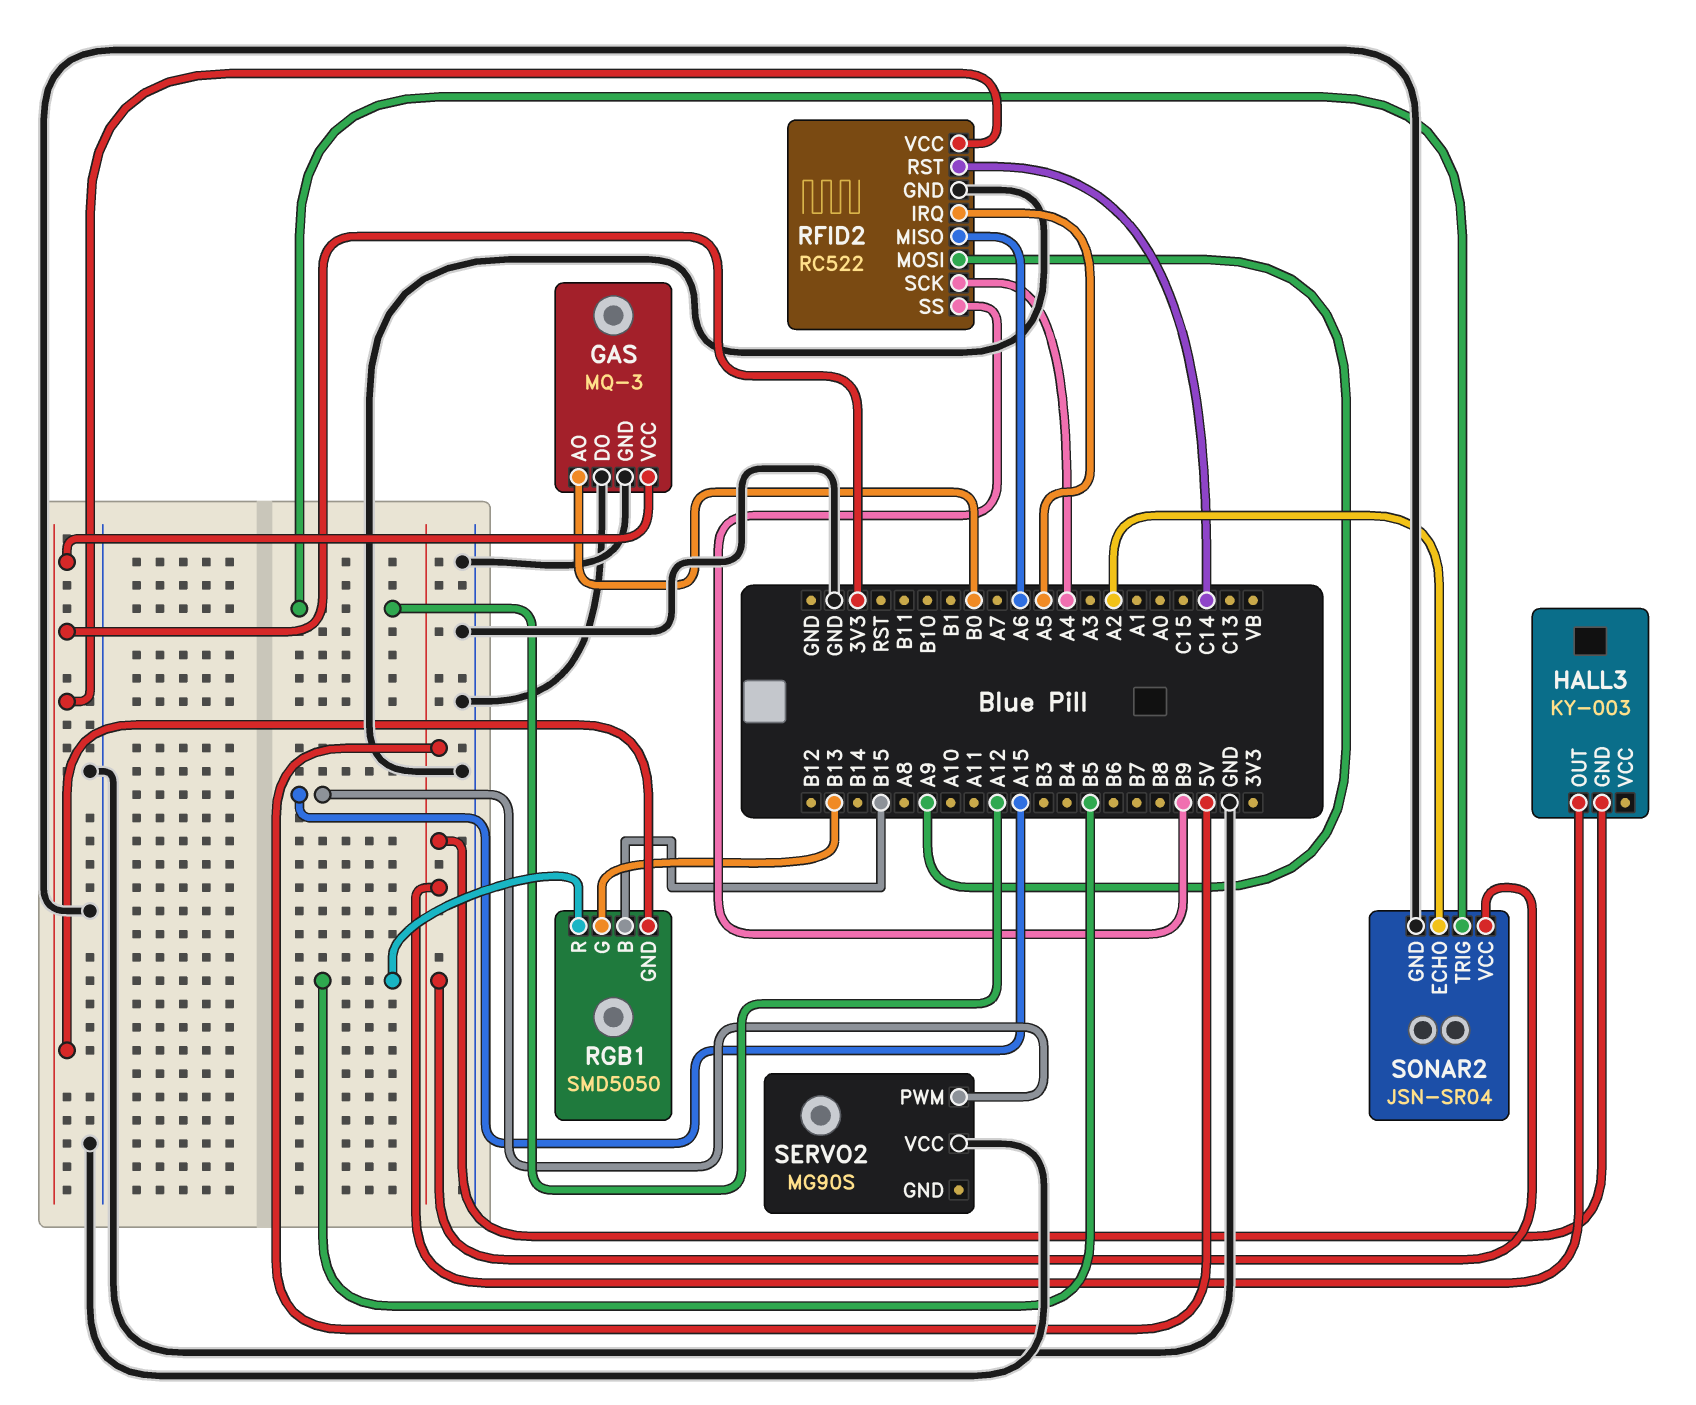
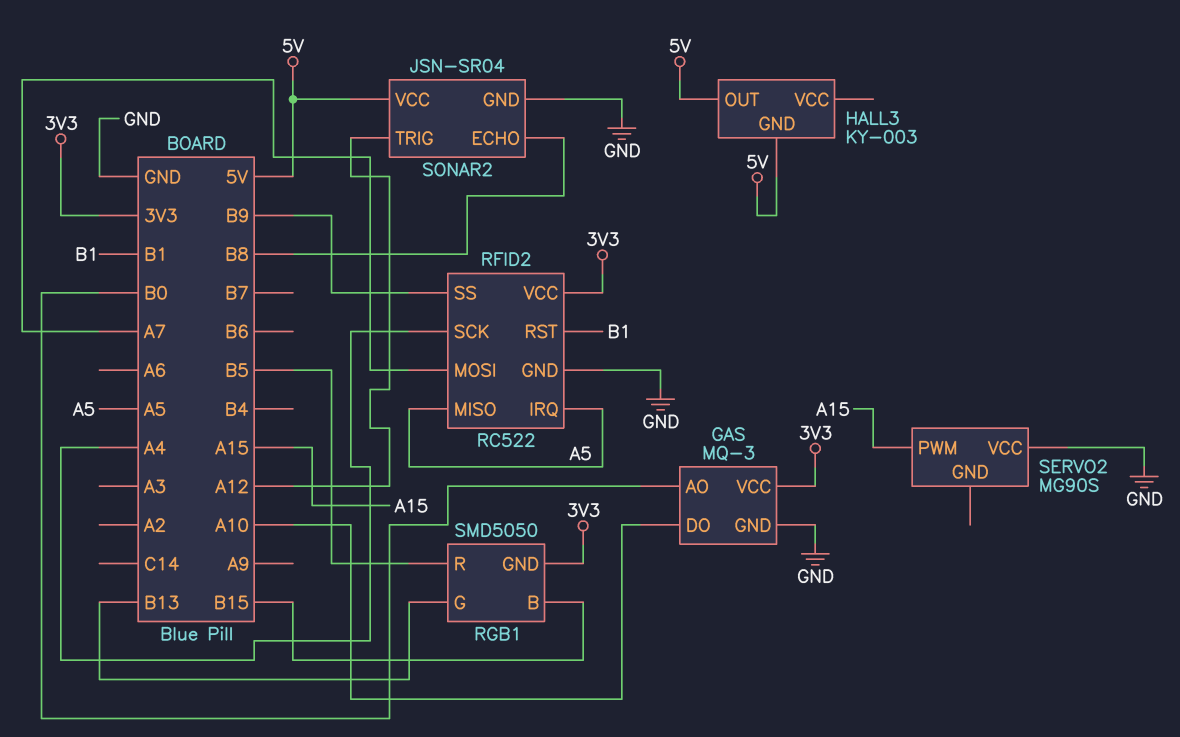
GAS pin DO: GND -> A10
RFID2 pin MISO: A6 -> A5
RFID2 pin MOSI: A9 -> A7
RFID2 pin RST: C14 -> B1
SONAR2 pin ECHO: A2 -> B8

